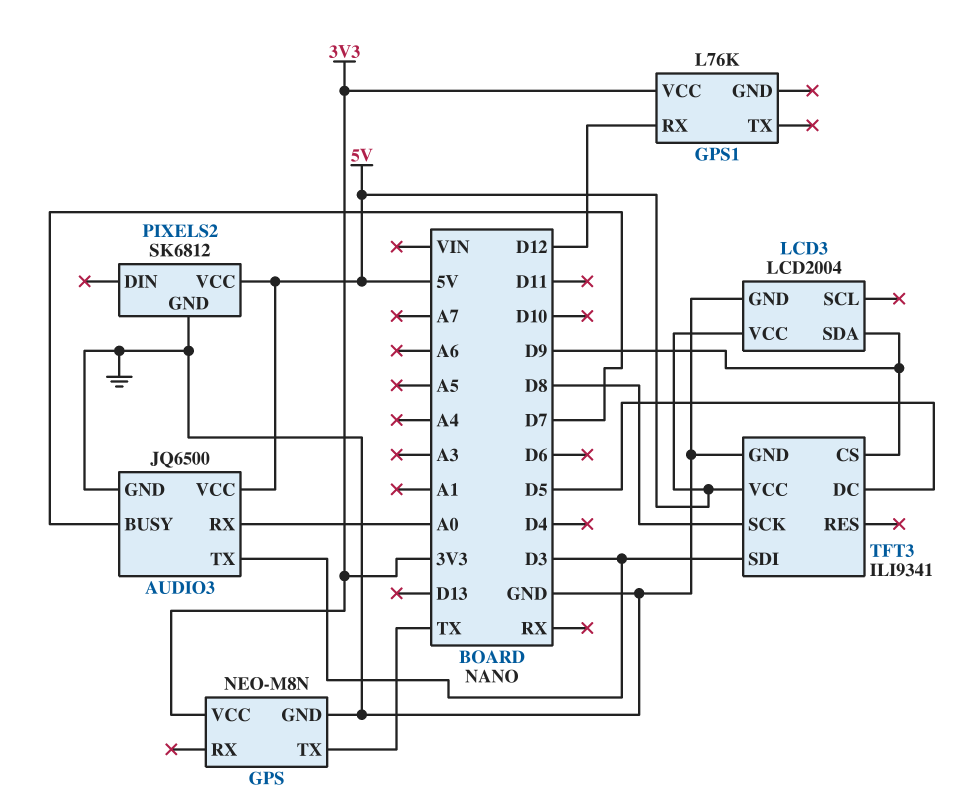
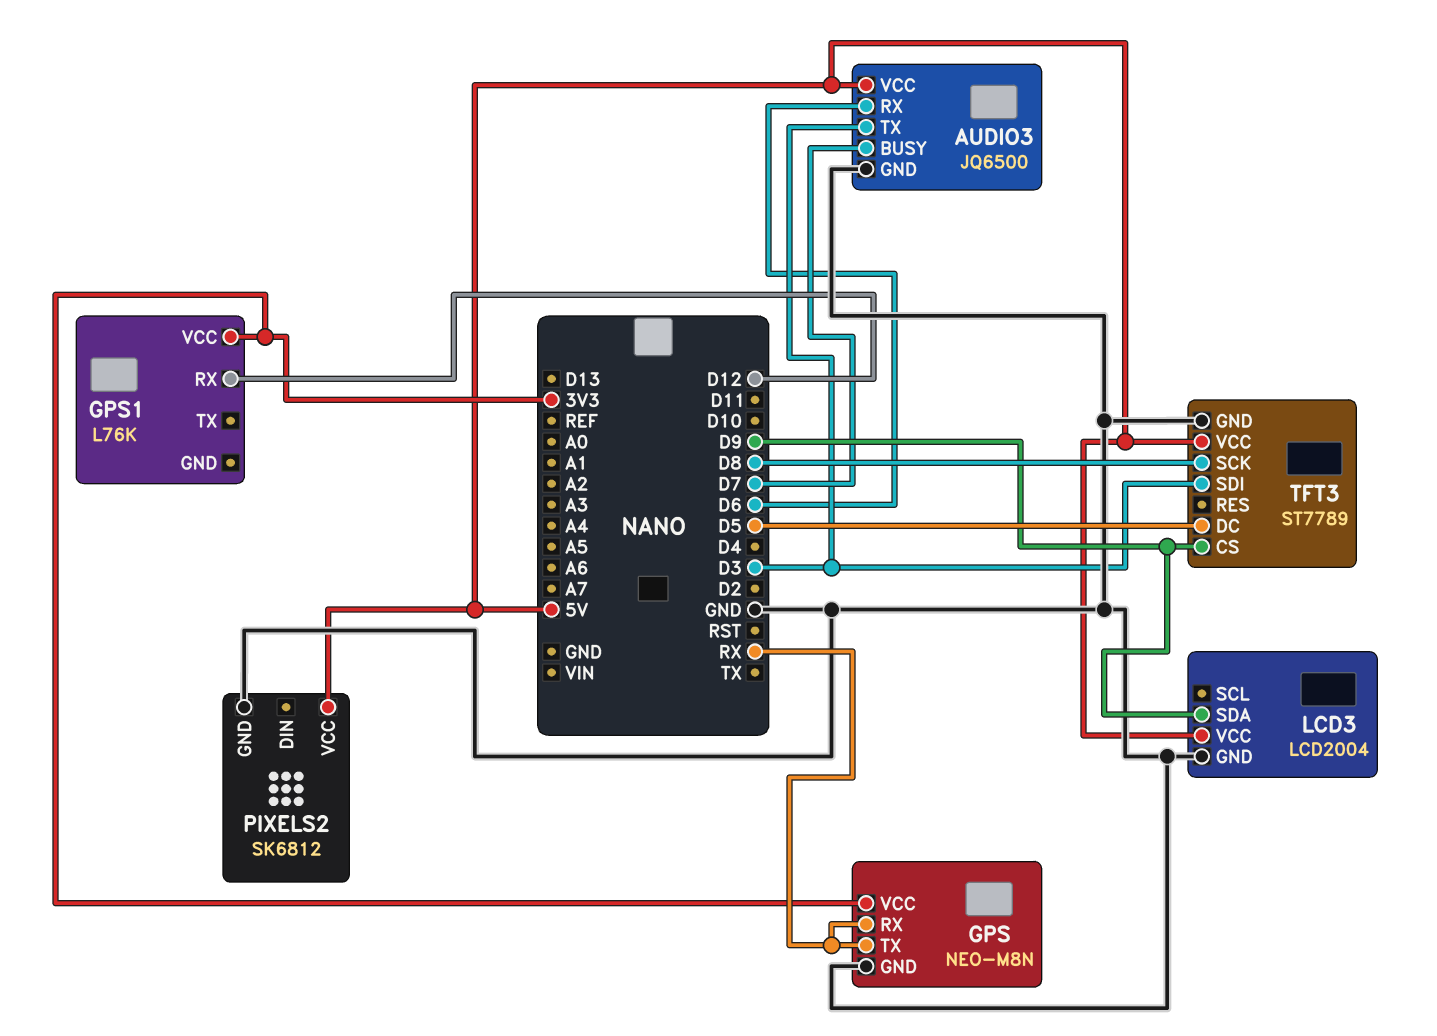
AUDIO3 pin RX: A0 -> D6
GPS pin RX: none -> RX
GPS pin TX: TX -> RX
TFT3: ILI9341 -> ST7789

